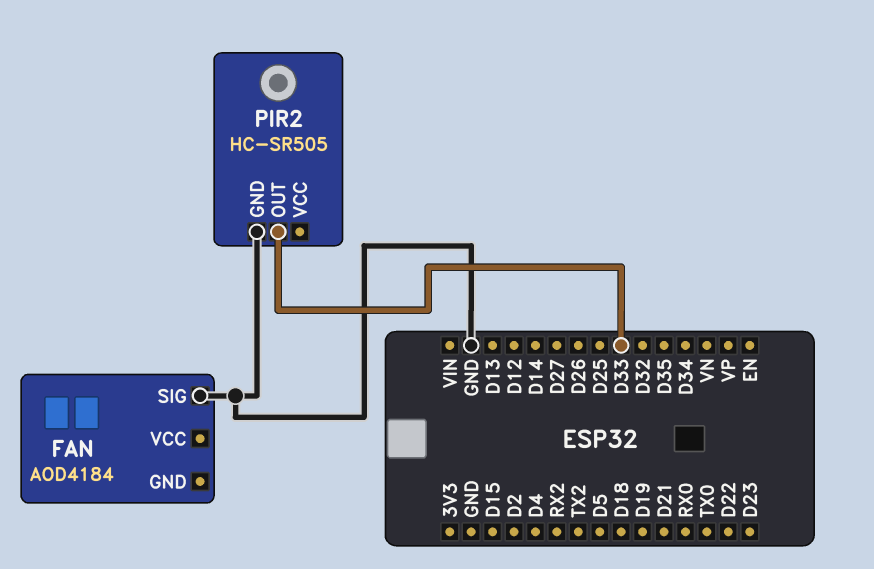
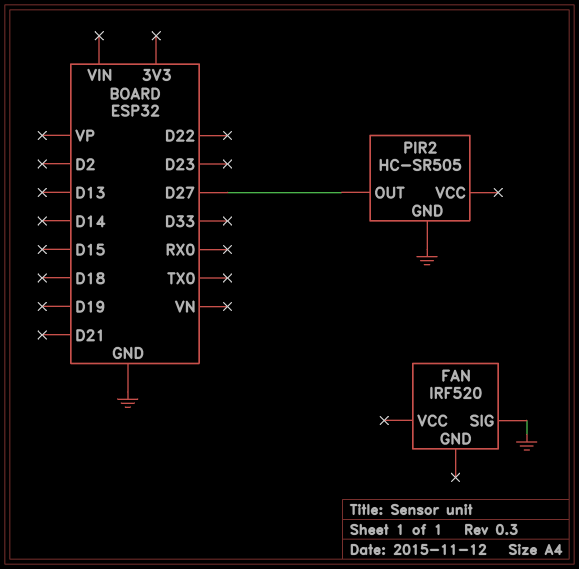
FAN: AOD4184 -> IRF520
PIR2 pin OUT: D33 -> D27

